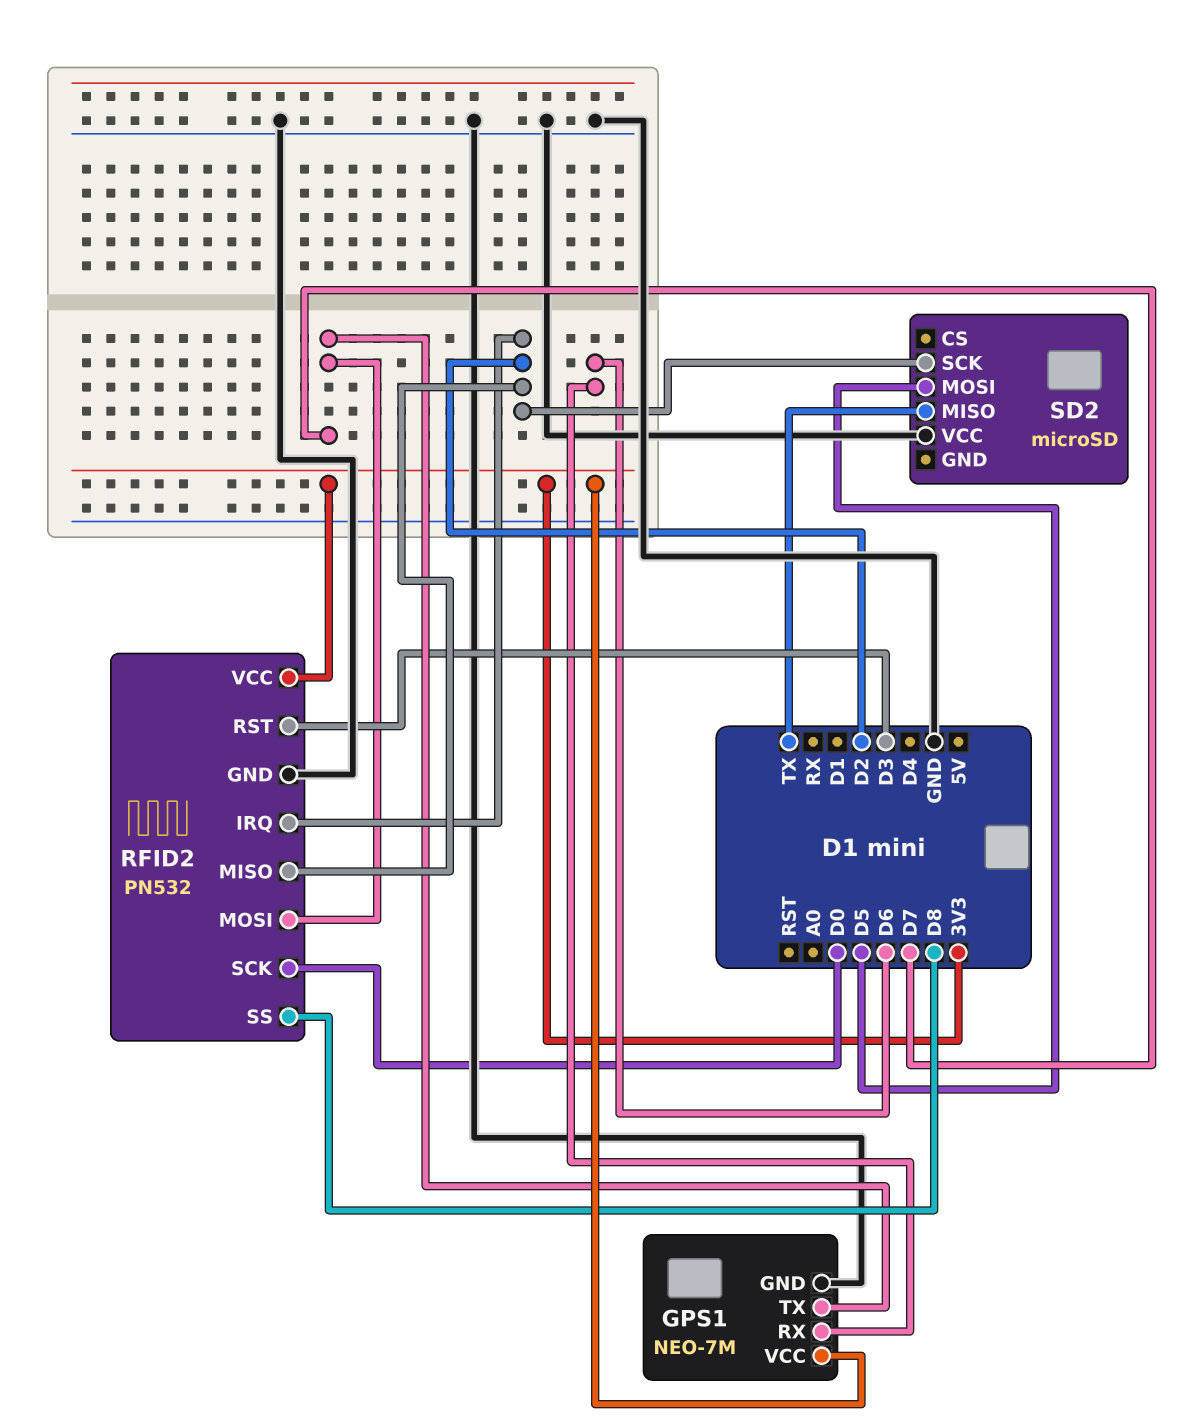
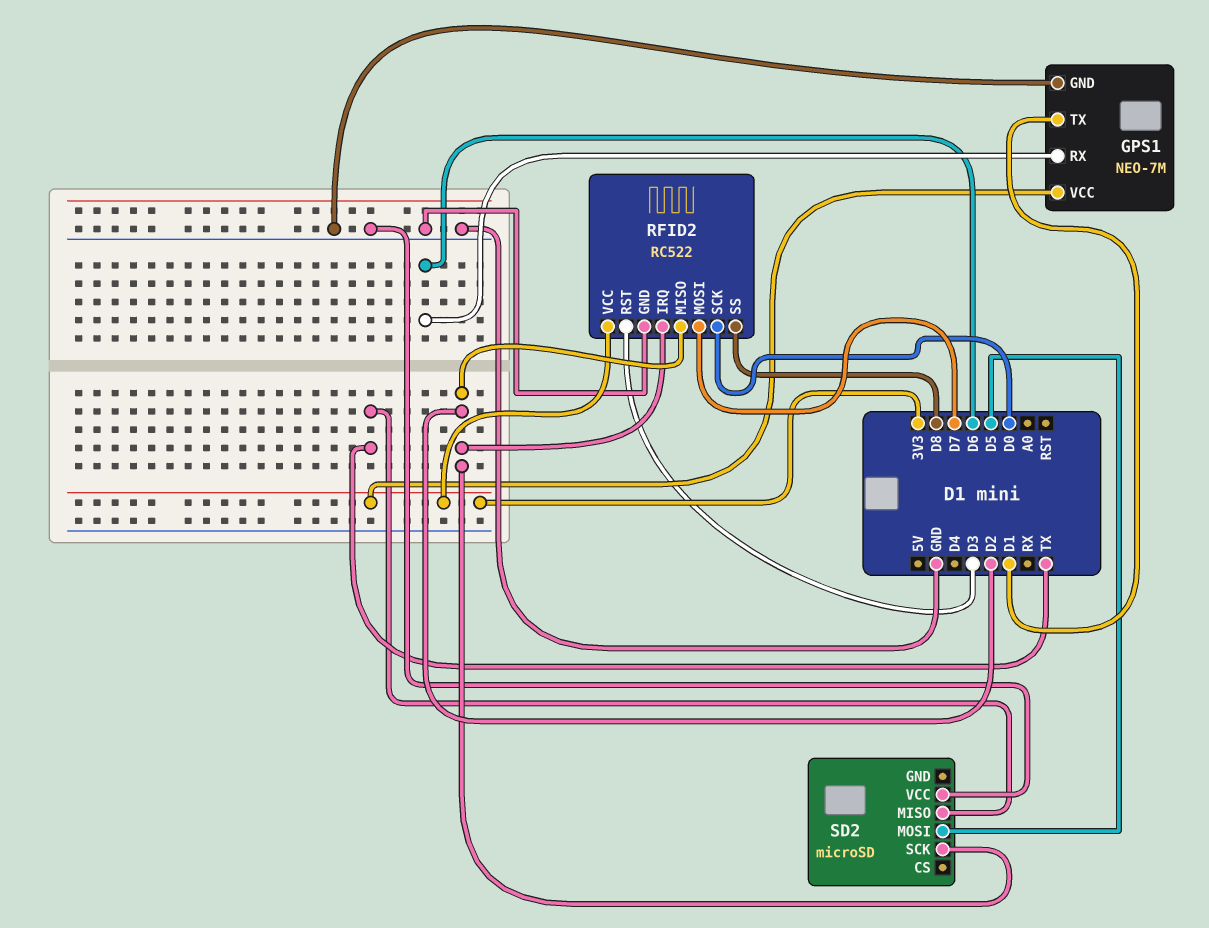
GPS1 pin TX: D7 -> D1
RFID2: PN532 -> RC522

